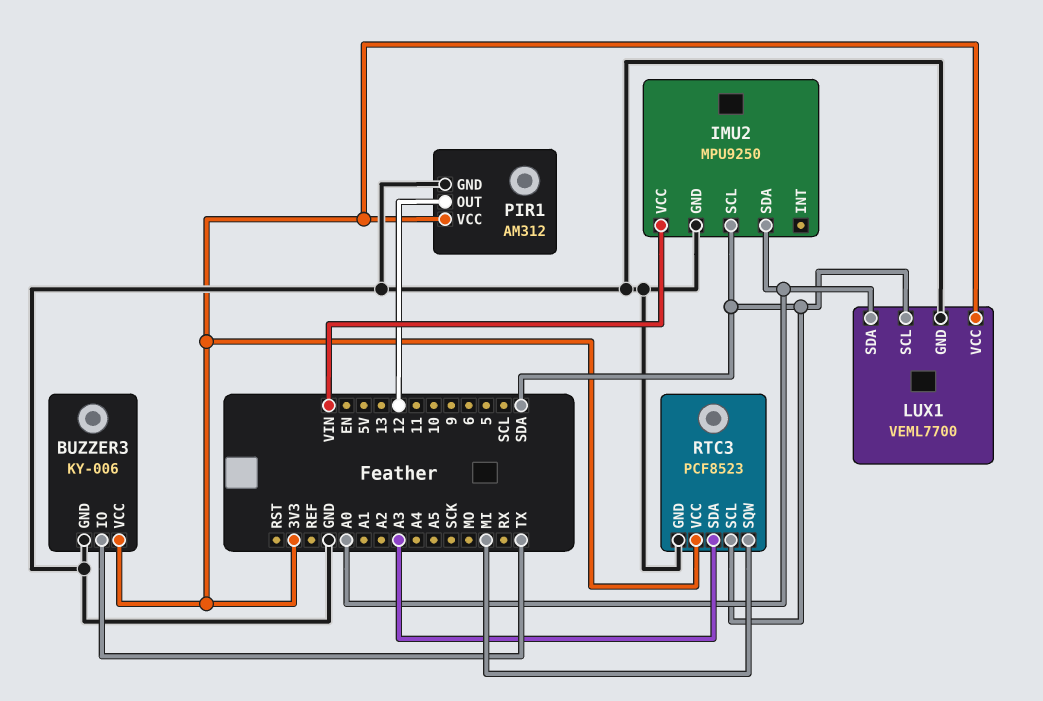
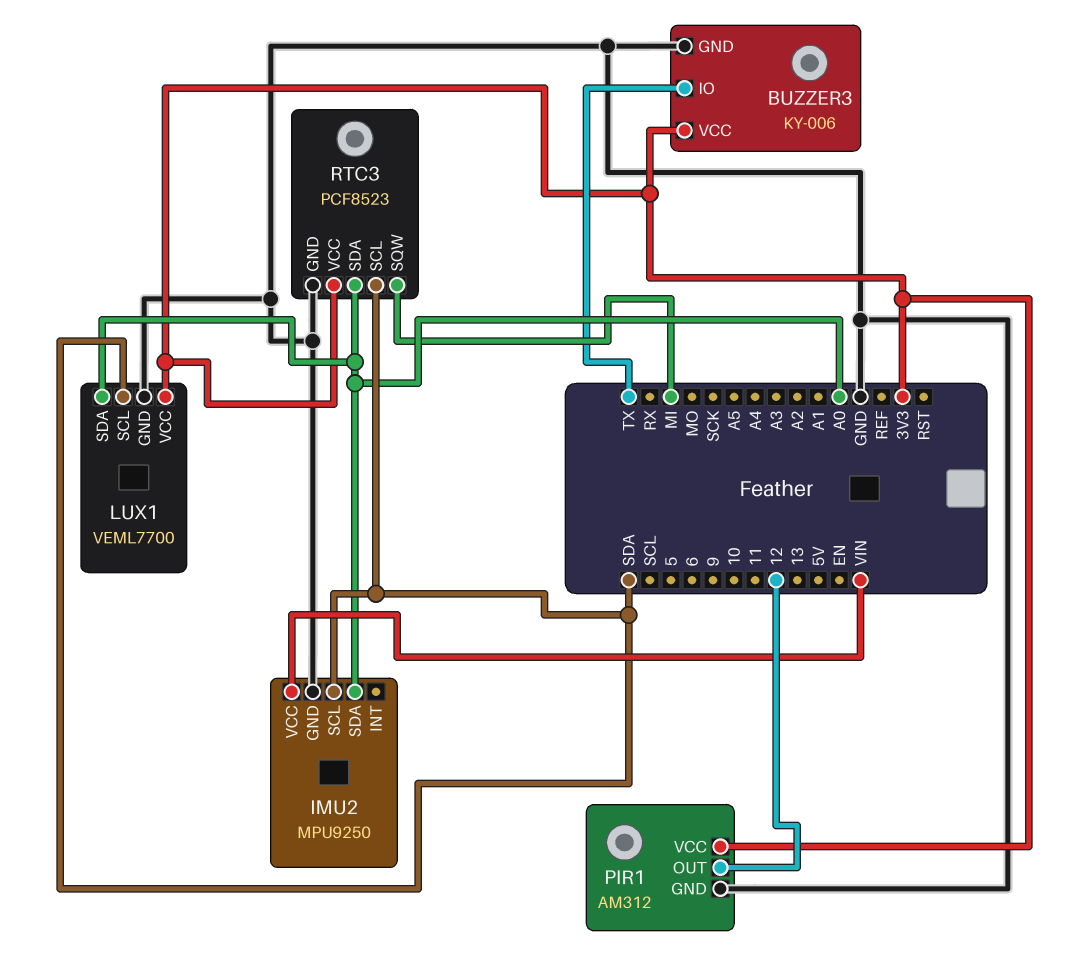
RTC3 pin SDA: A3 -> A0

